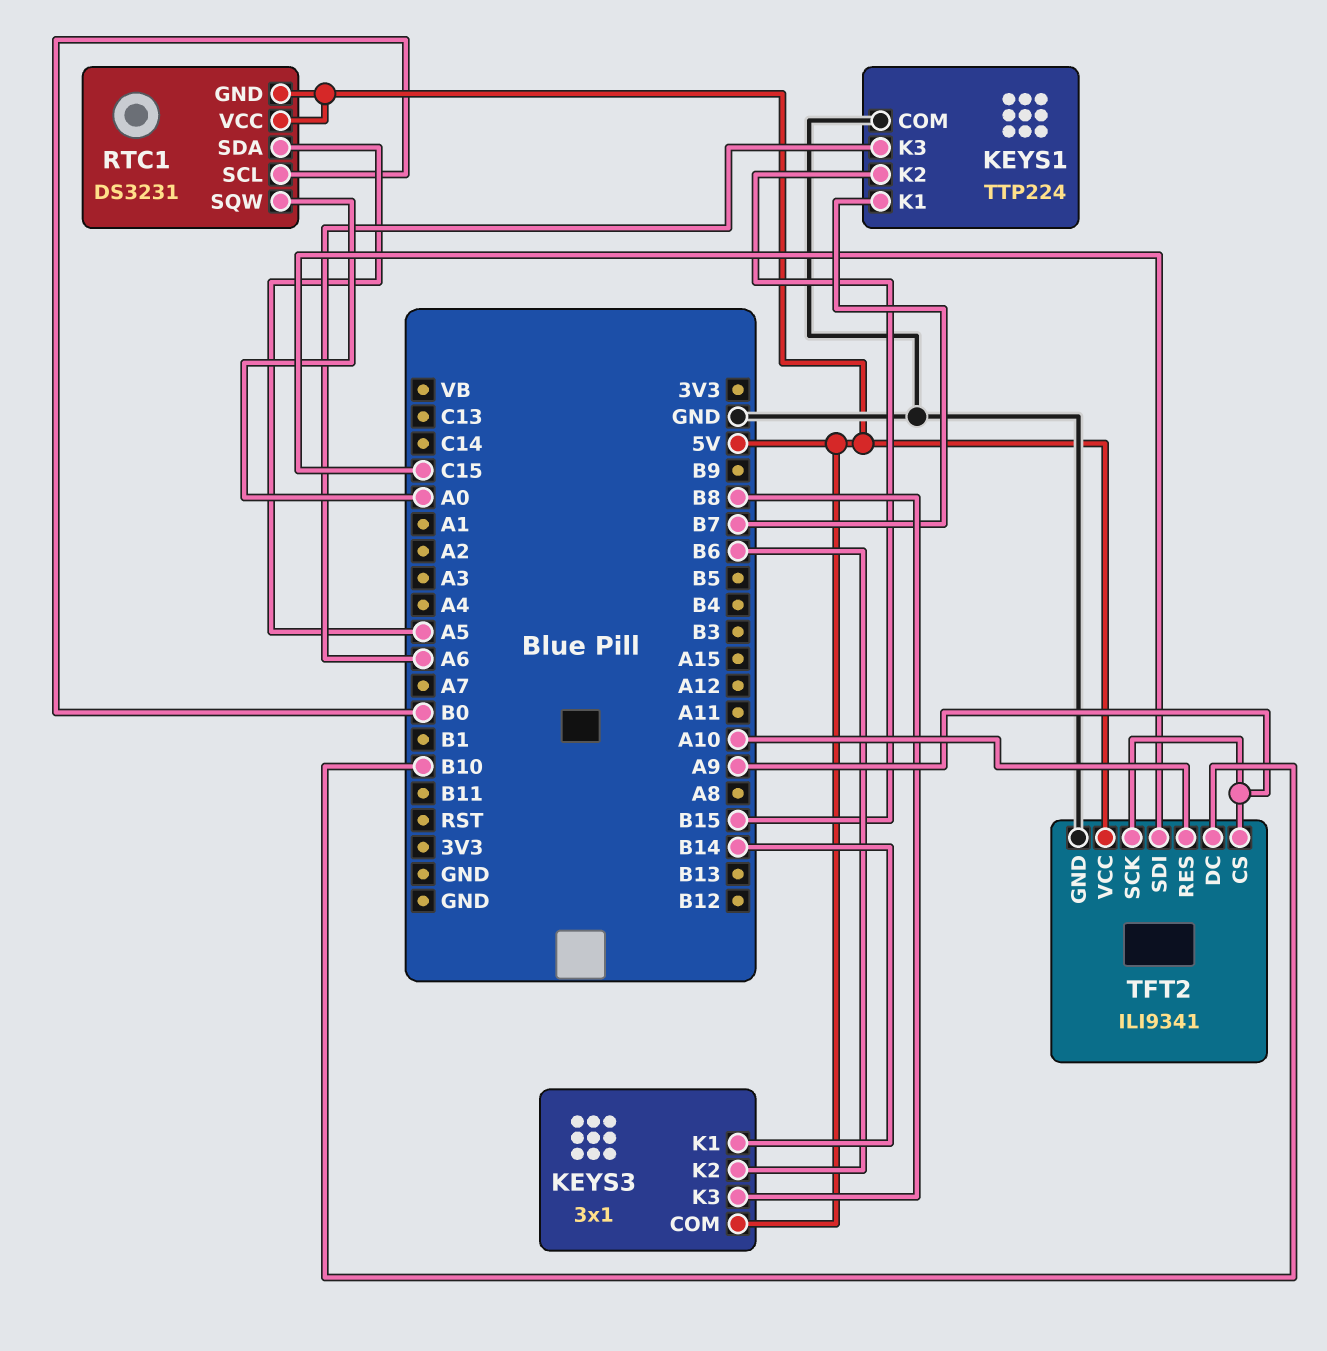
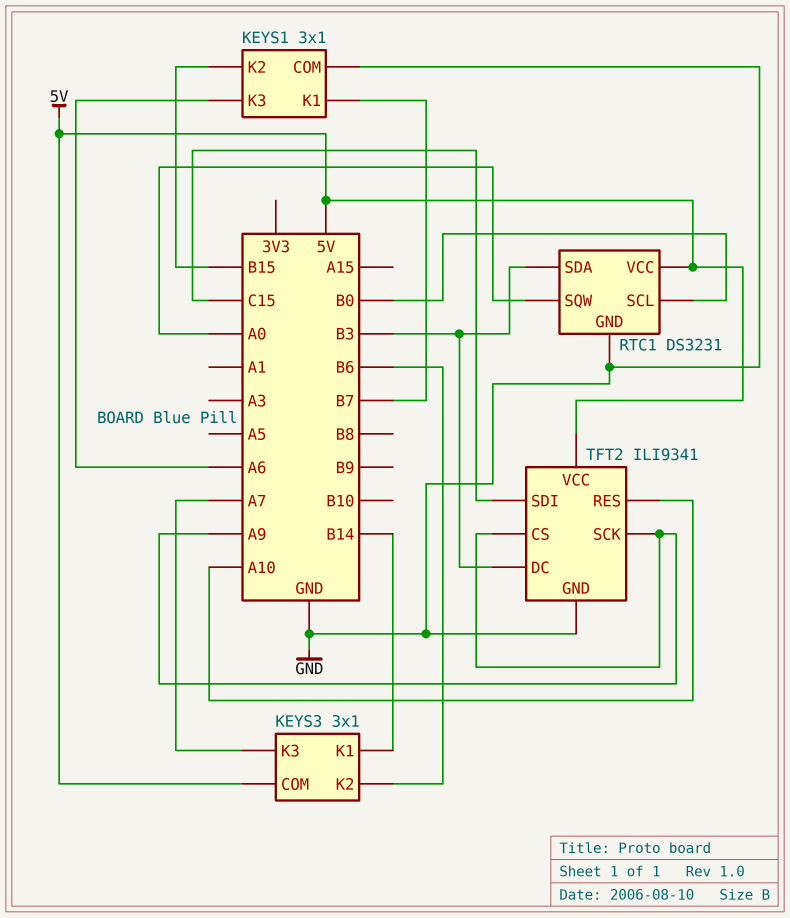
KEYS1: TTP224 -> 3x1
KEYS3 pin K3: B8 -> A7
RTC1 pin GND: 5V -> GND
RTC1 pin SDA: A5 -> B3
TFT2 pin DC: B10 -> B3

